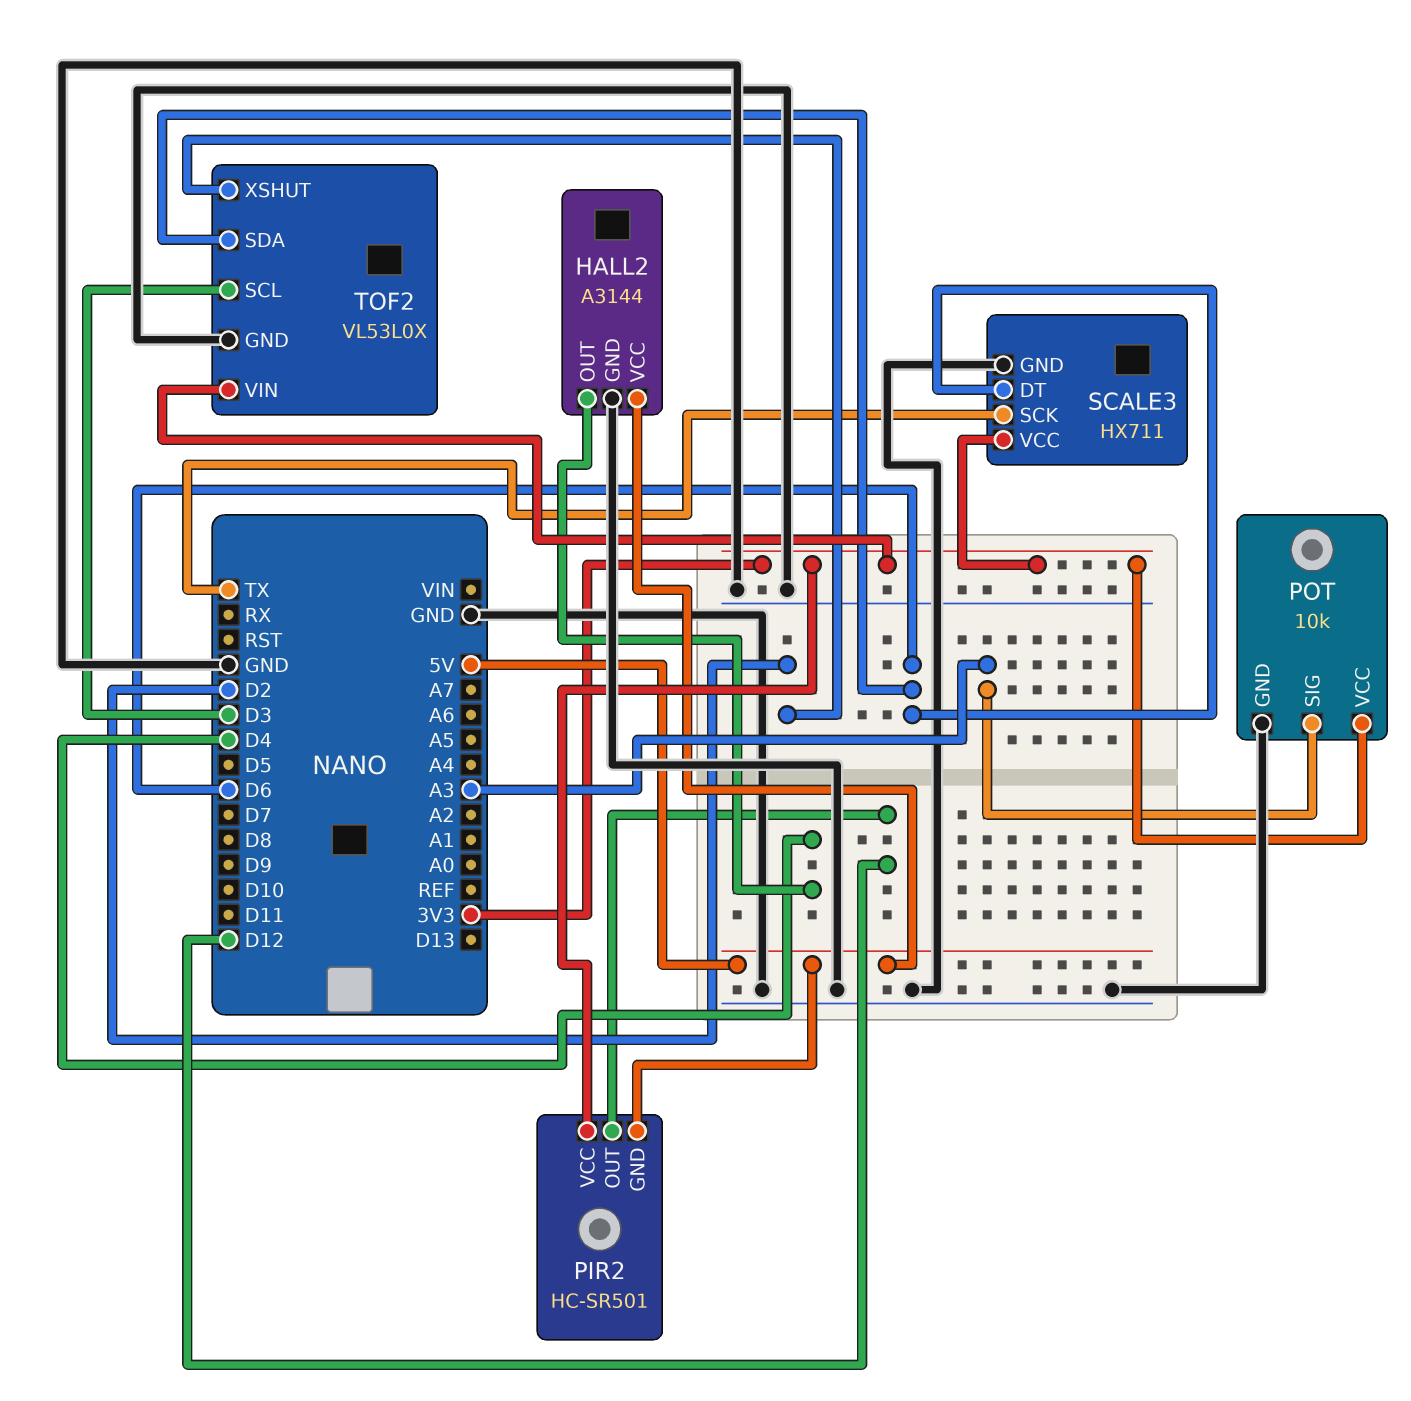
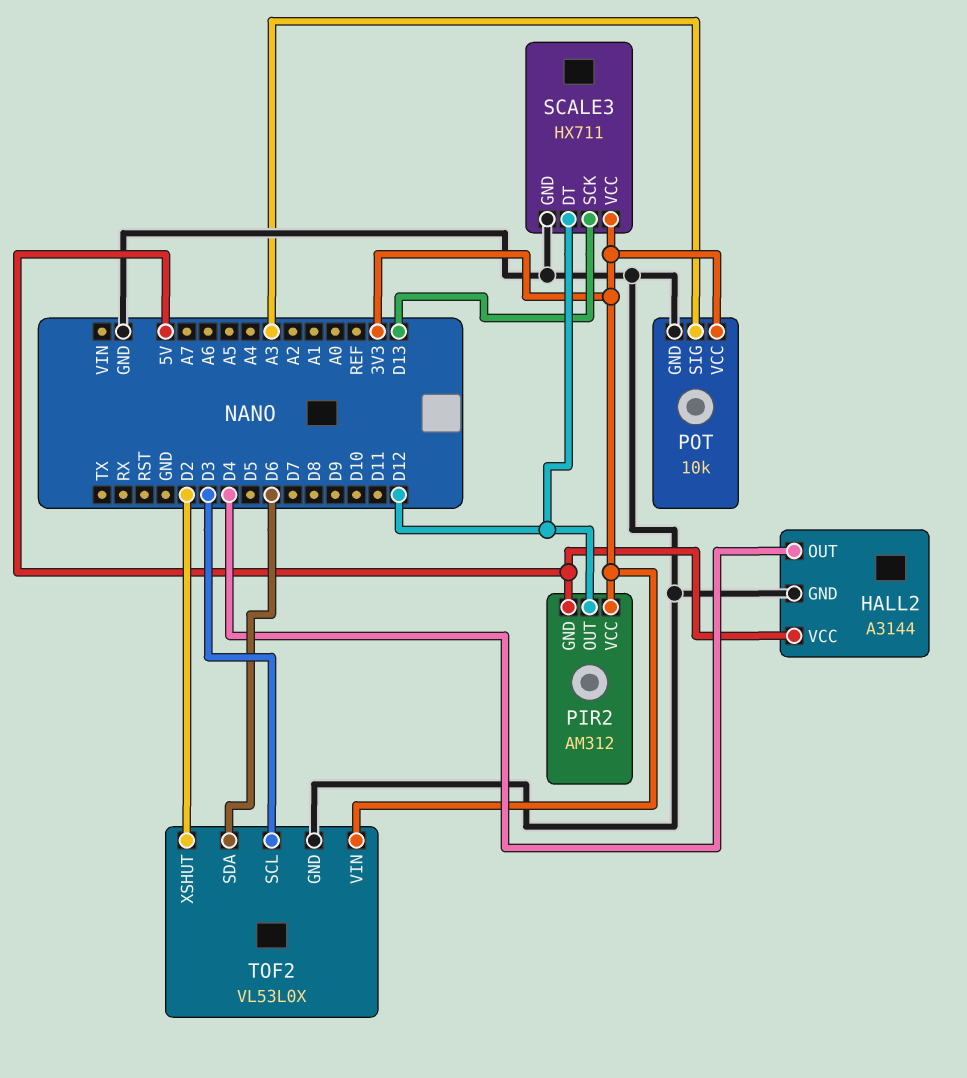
PIR2: HC-SR501 -> AM312
SCALE3 pin DT: D6 -> D12
SCALE3 pin SCK: TX -> D13

